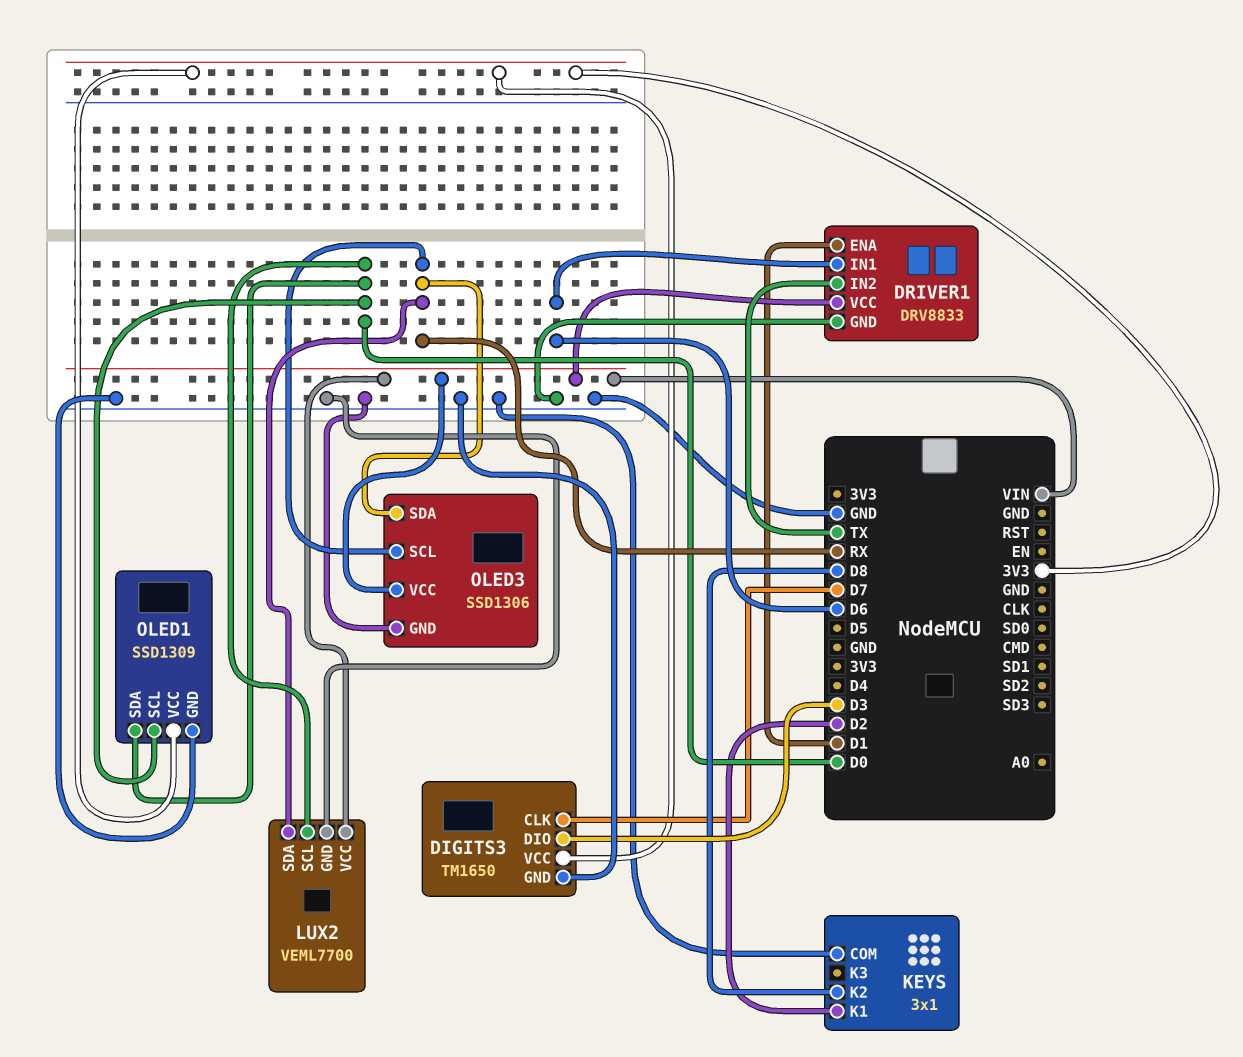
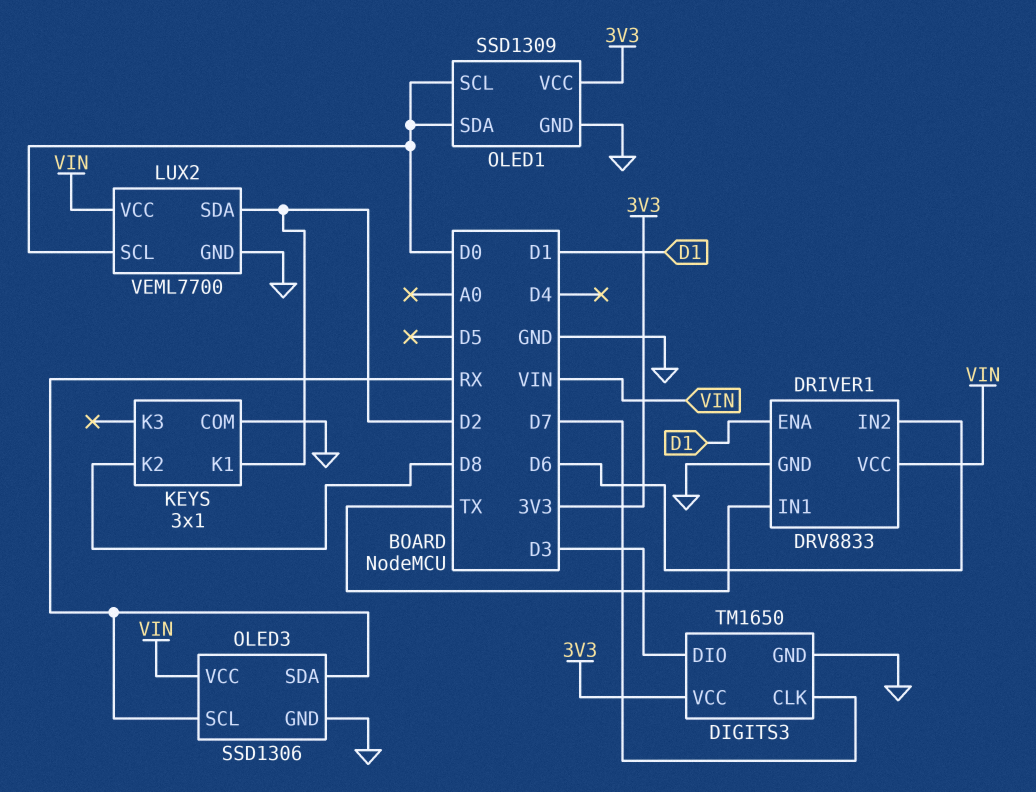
DRIVER1 pin IN1: D6 -> TX
DRIVER1 pin IN2: TX -> D6
LUX2 pin SDA: RX -> D2

